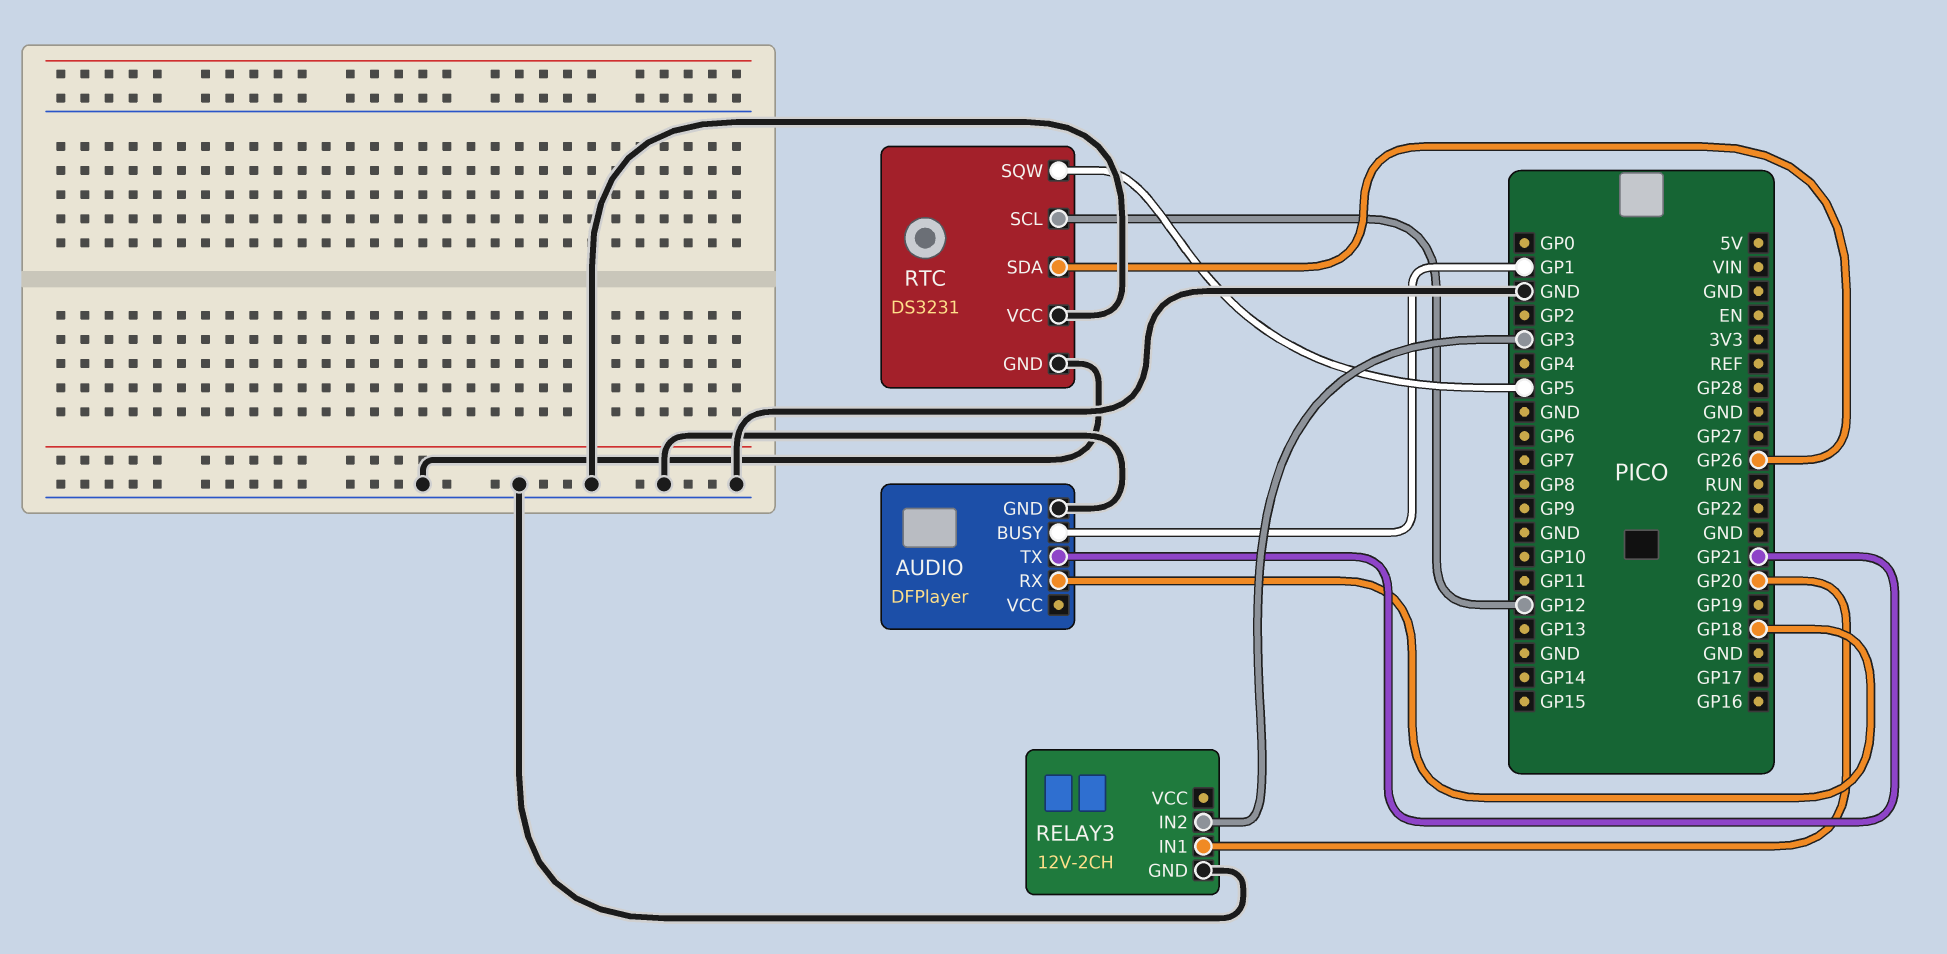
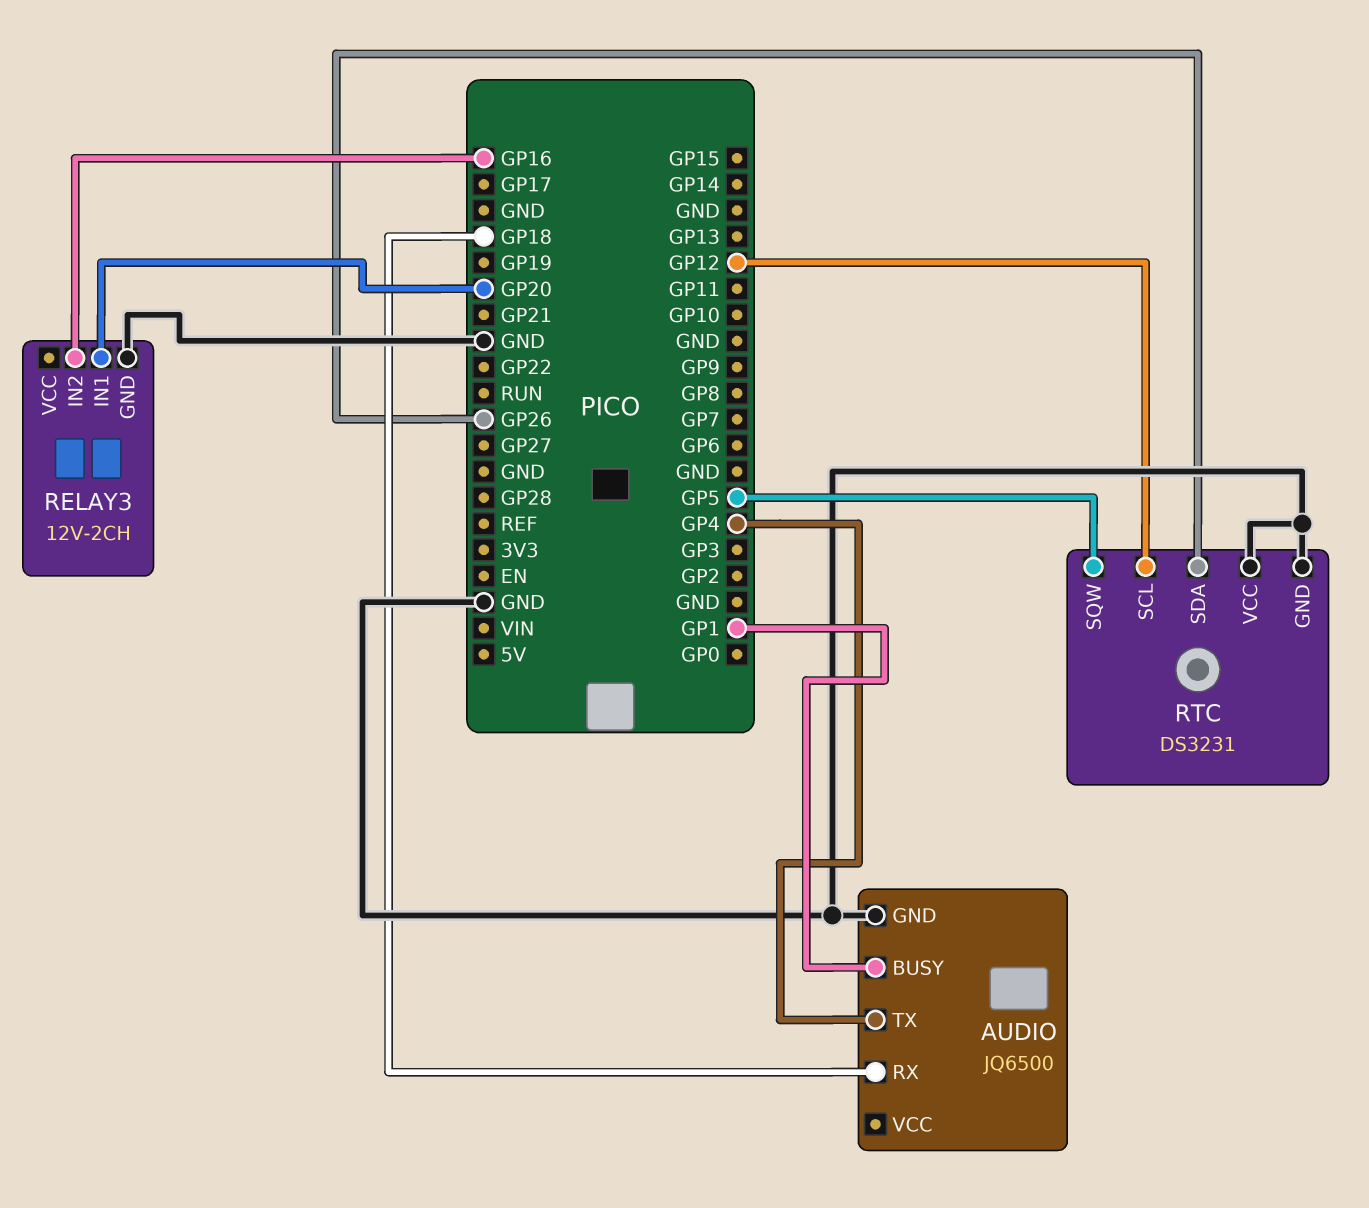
AUDIO: DFPlayer -> JQ6500
AUDIO pin TX: GP21 -> GP4
RELAY3 pin IN2: GP3 -> GP16

